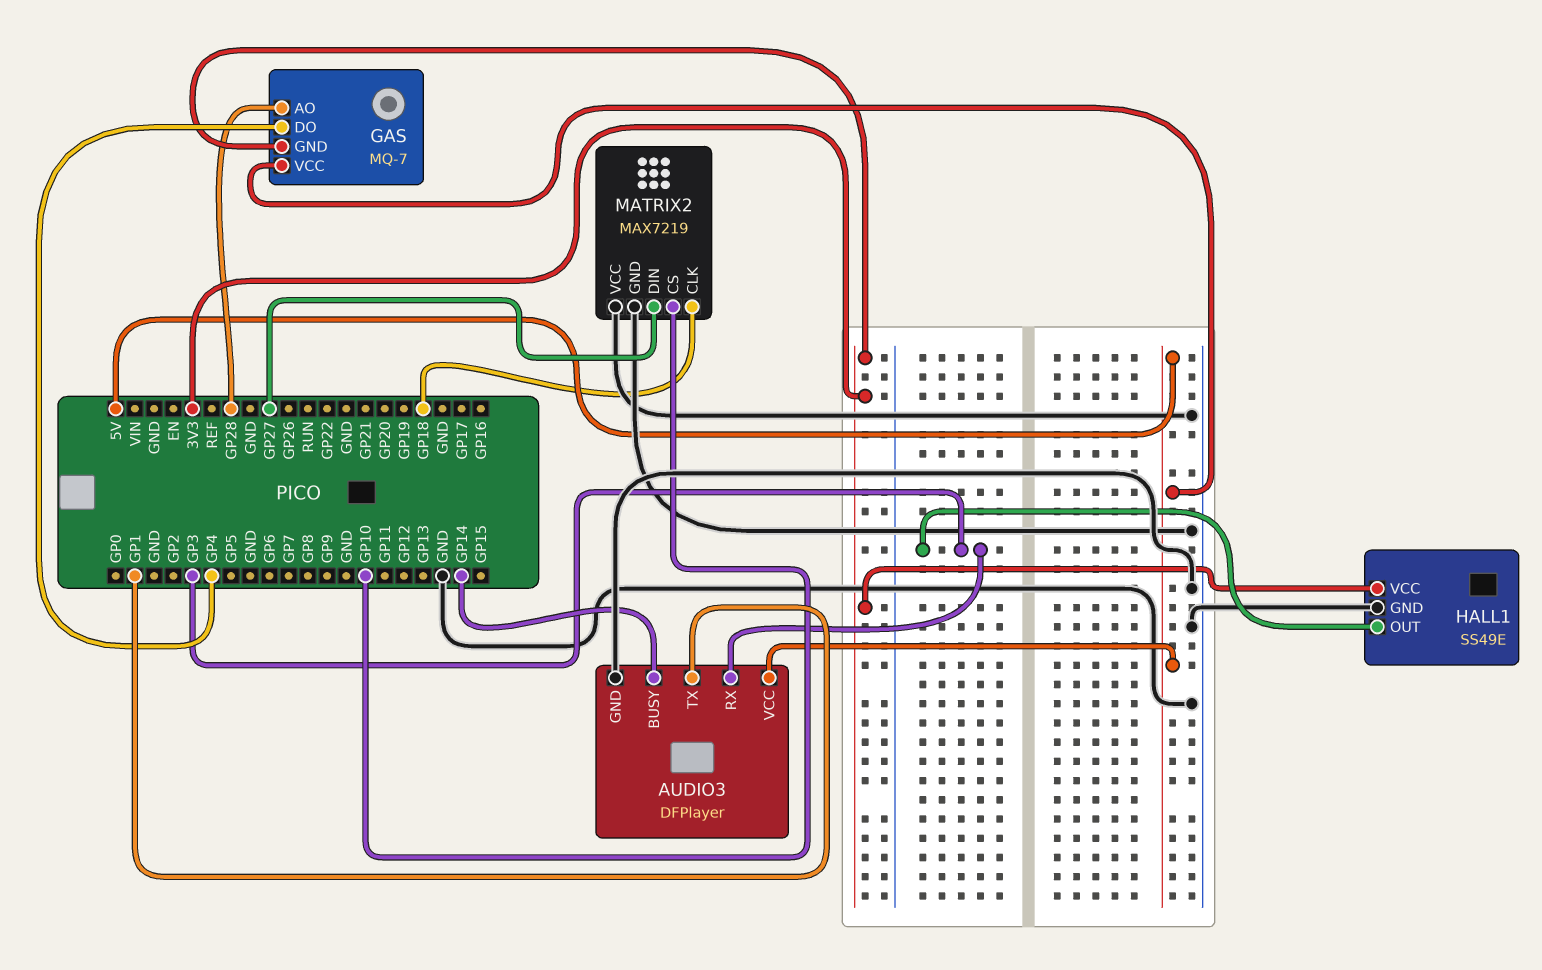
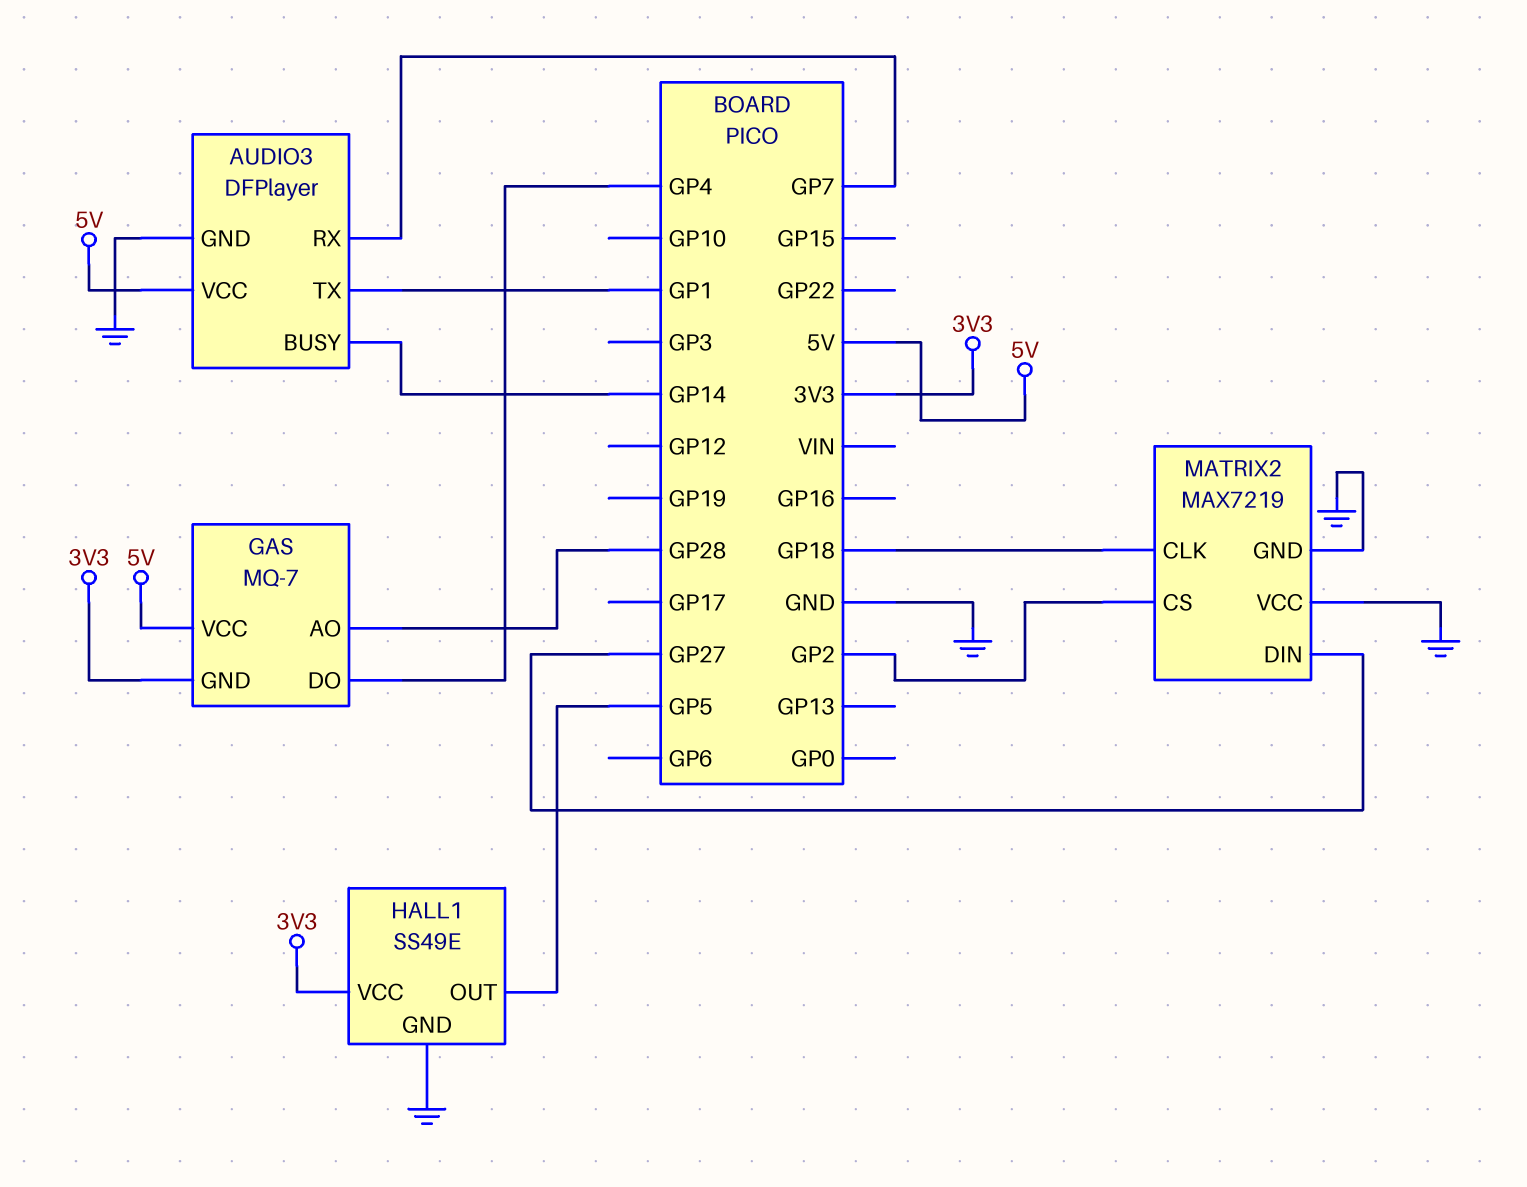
AUDIO3 pin RX: GP3 -> GP7
HALL1 pin OUT: GP3 -> GP5
MATRIX2 pin CS: GP10 -> GP2

